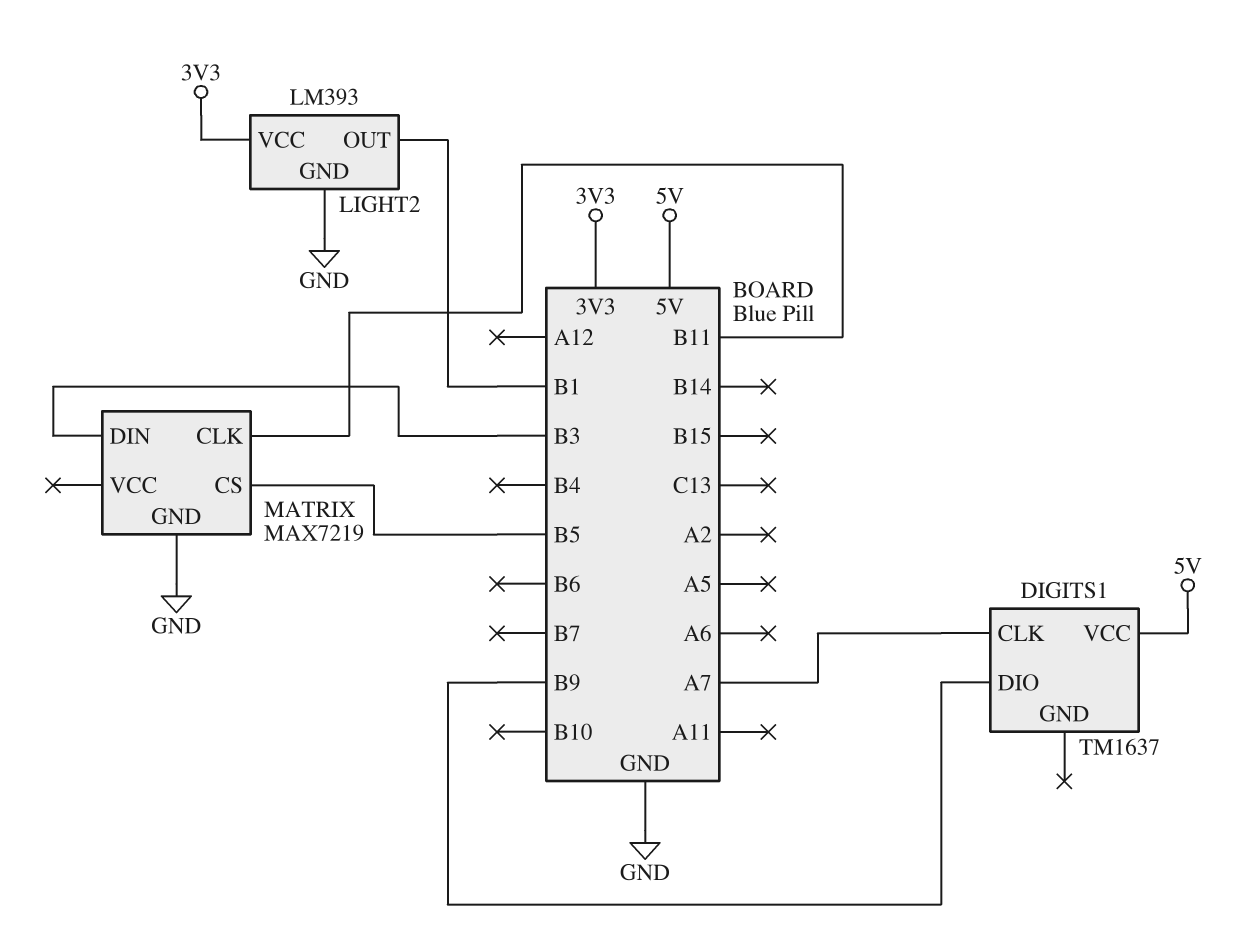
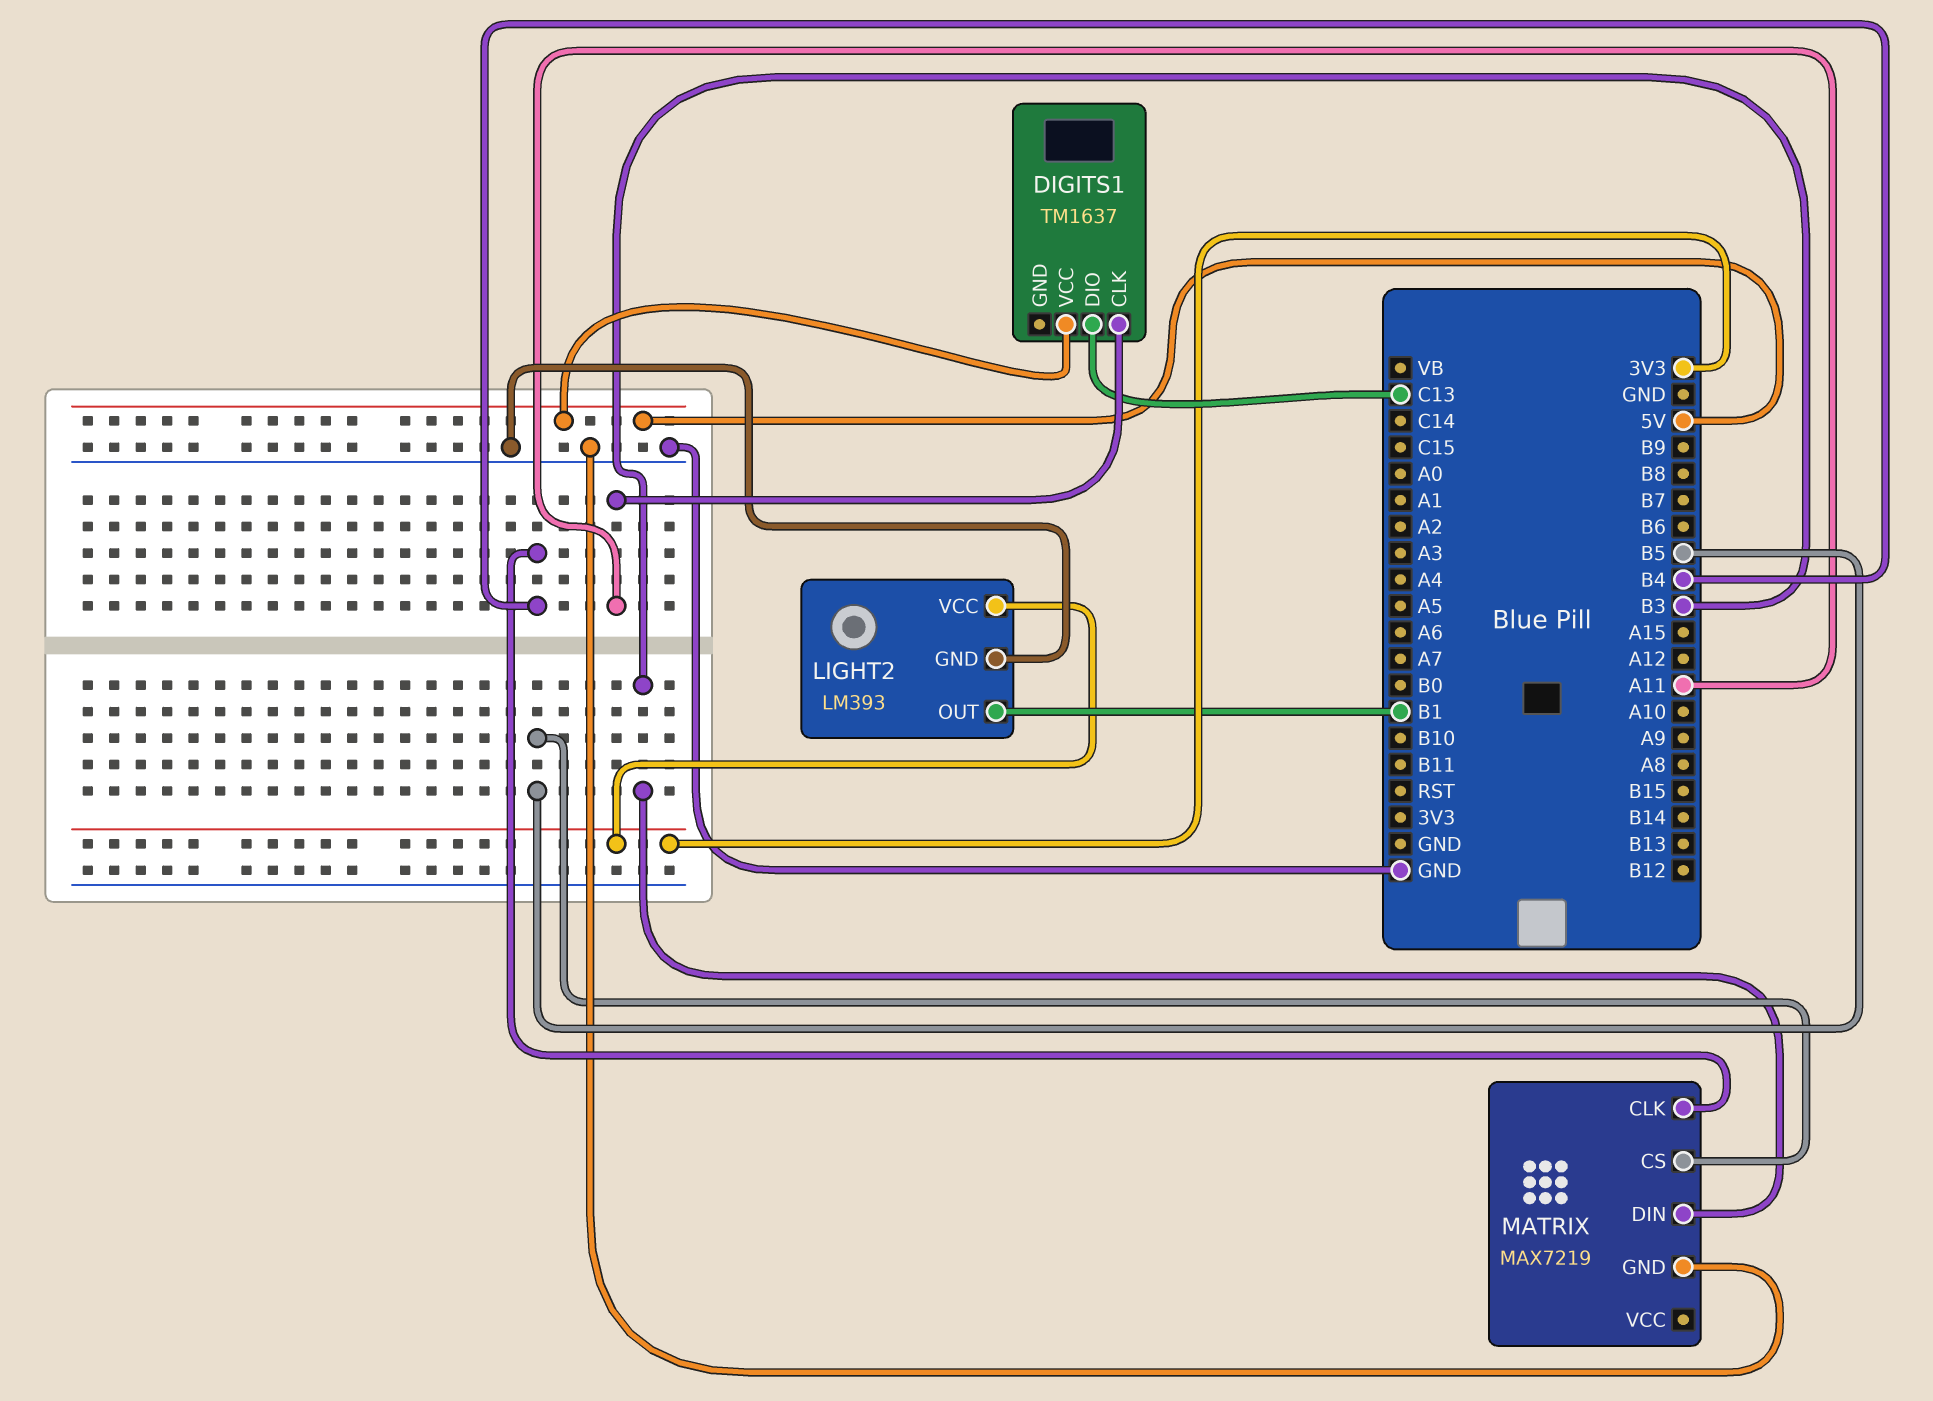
DIGITS1 pin CLK: A7 -> A11
DIGITS1 pin DIO: B9 -> C13
MATRIX pin CLK: B11 -> B4

